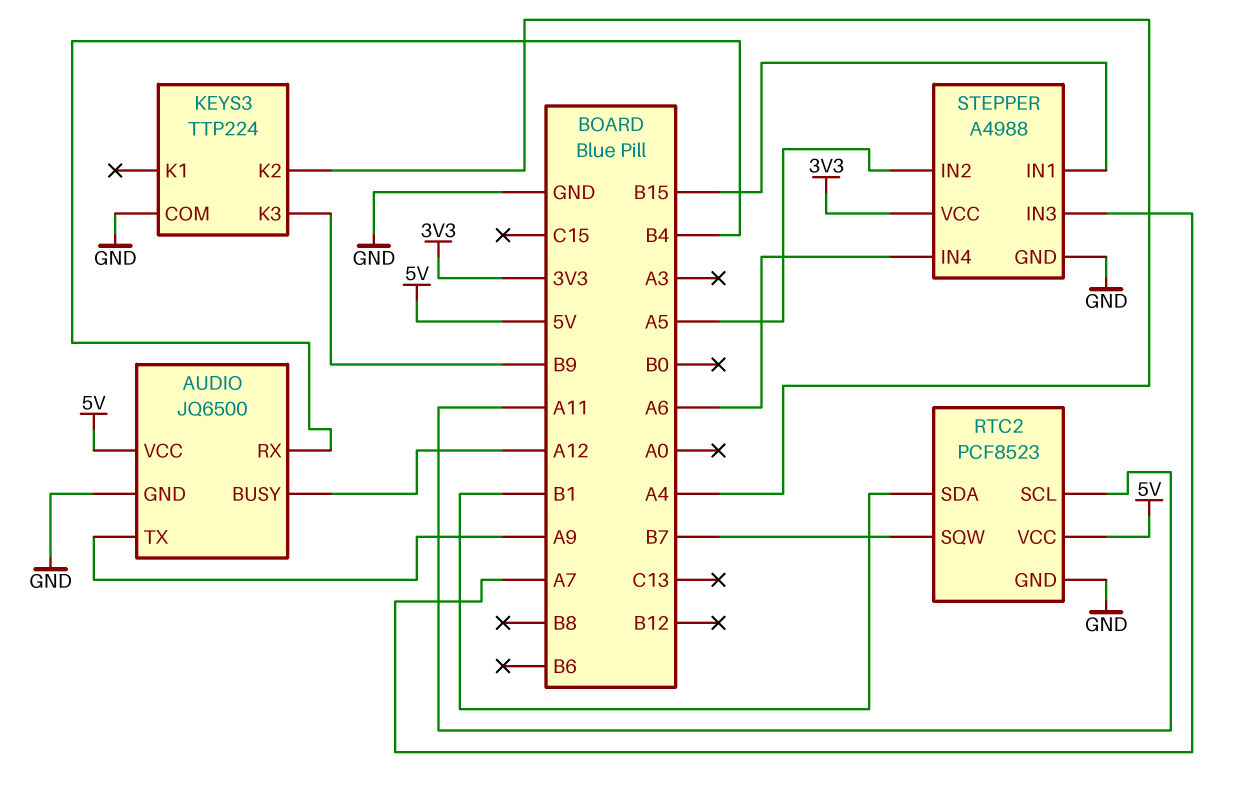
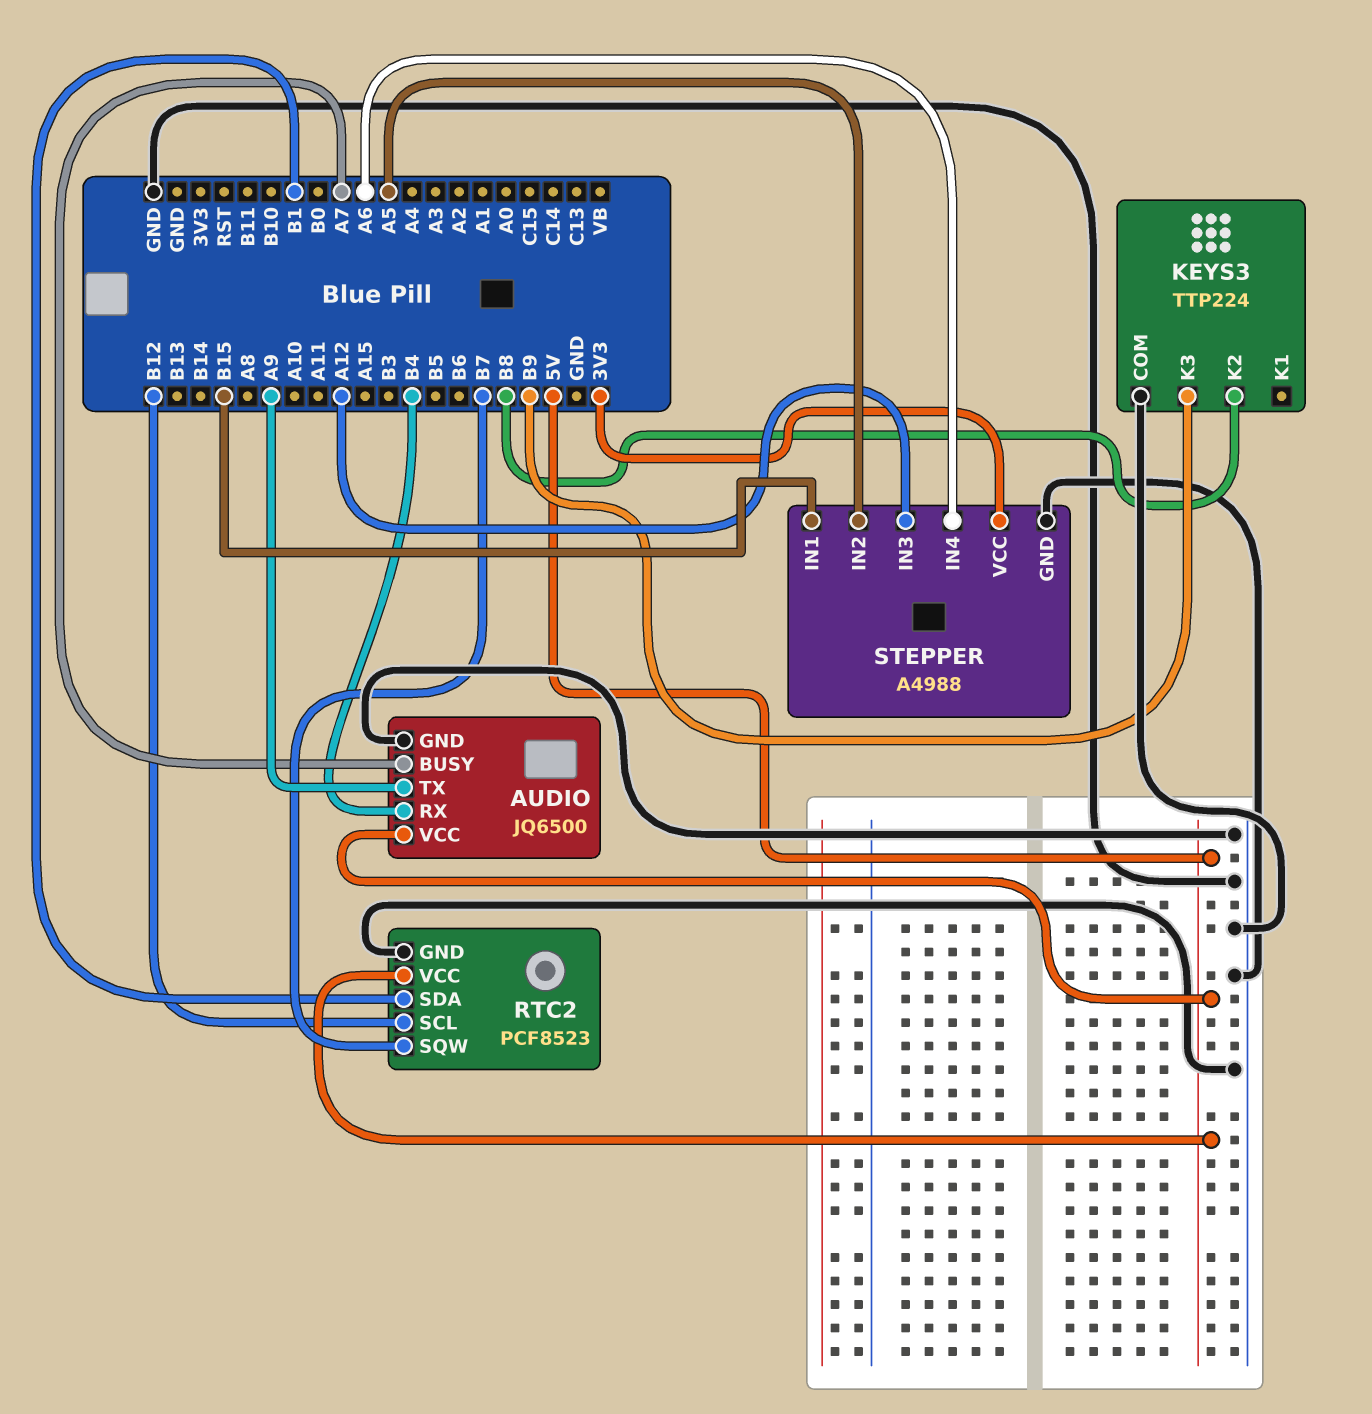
AUDIO pin BUSY: A12 -> A7
KEYS3 pin K2: A4 -> B8
RTC2 pin SCL: A11 -> B12
STEPPER pin IN3: A7 -> A12

